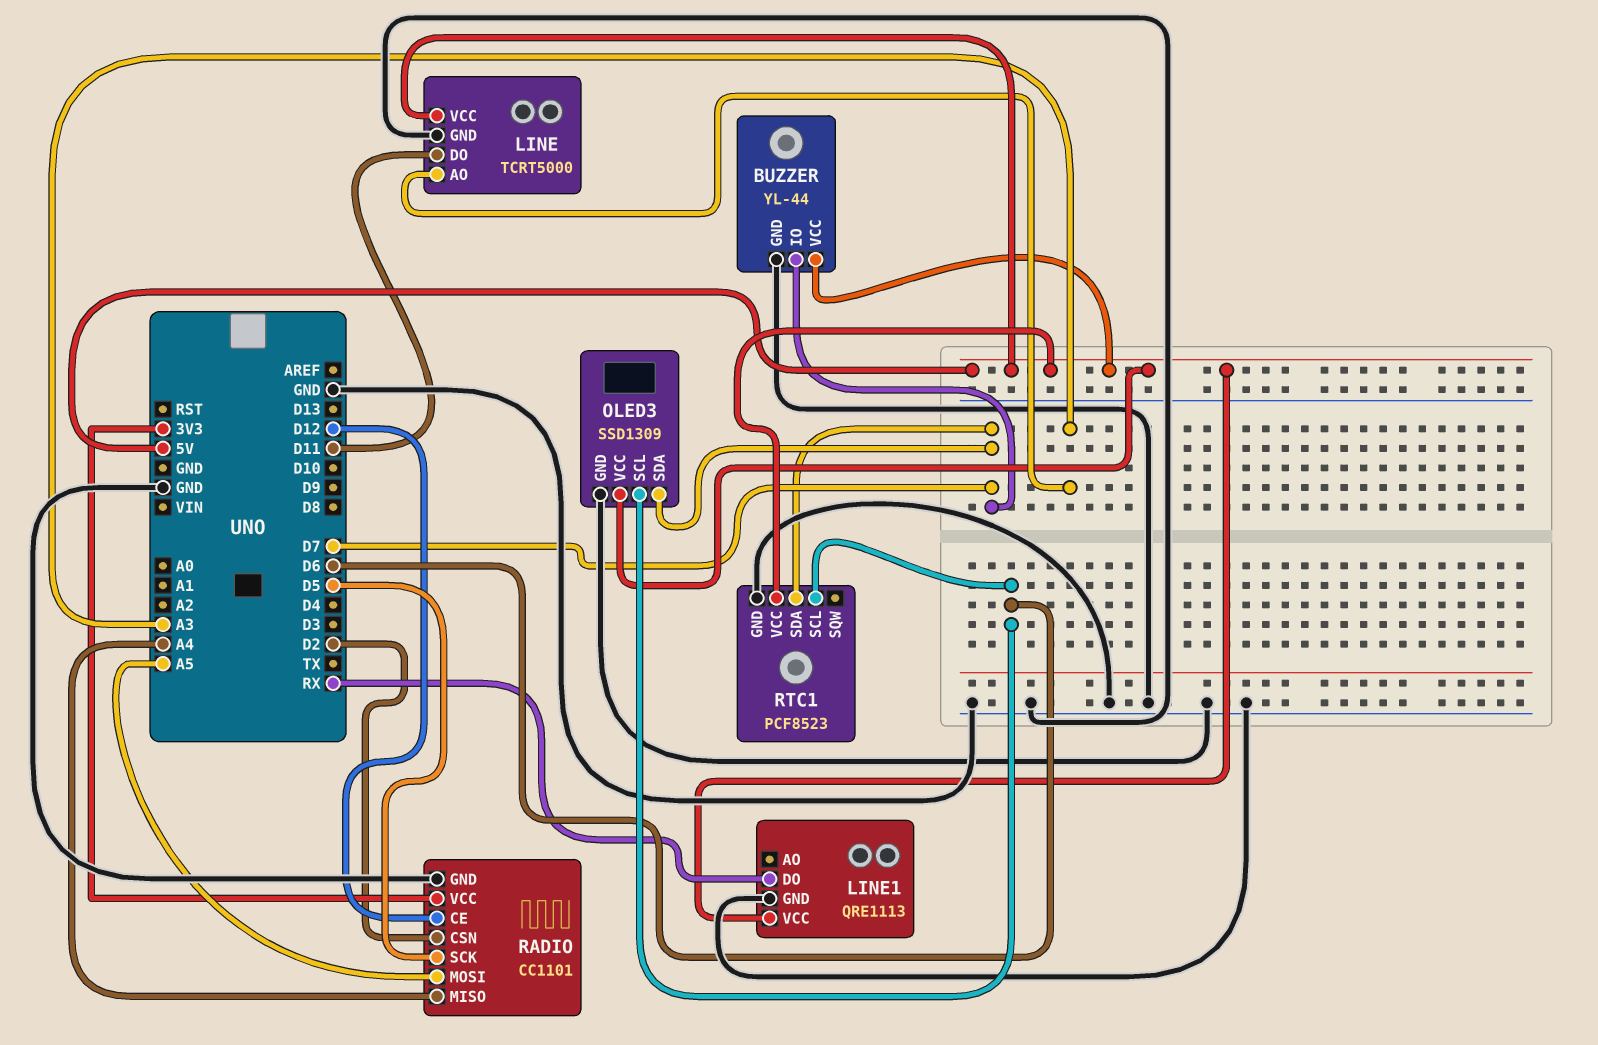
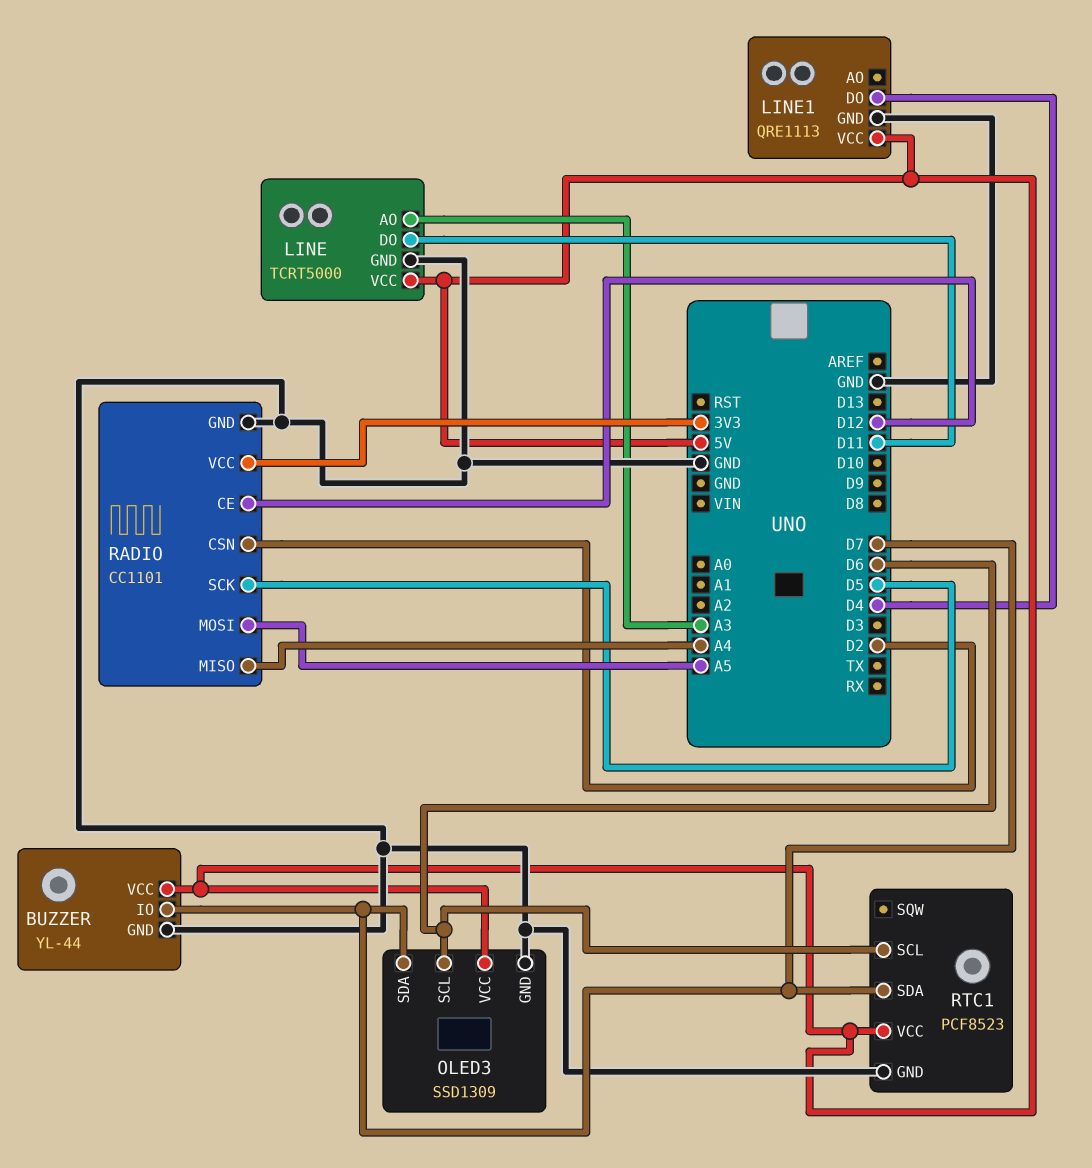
LINE1 pin DO: RX -> D4

